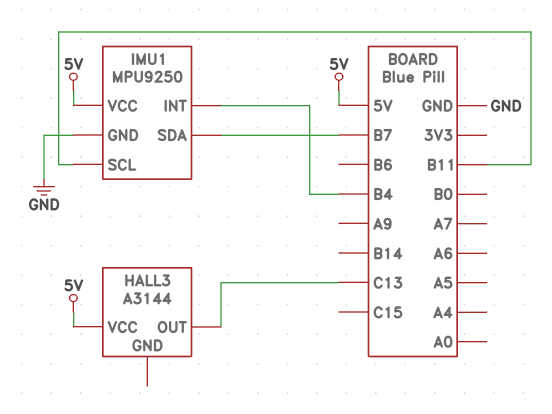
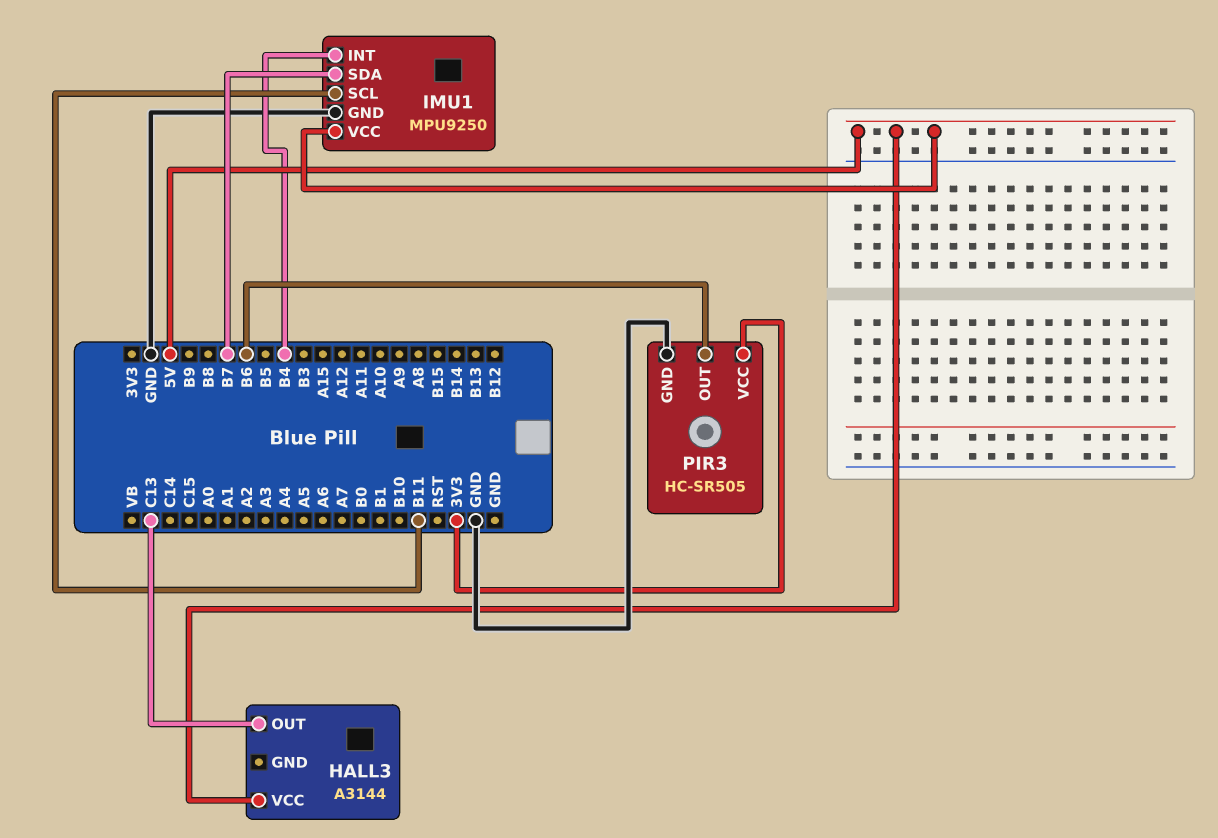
PIR3: none -> HC-SR505
PIR3 pin GND: none -> GND
PIR3 pin OUT: none -> B6
PIR3 pin VCC: none -> 3V3

